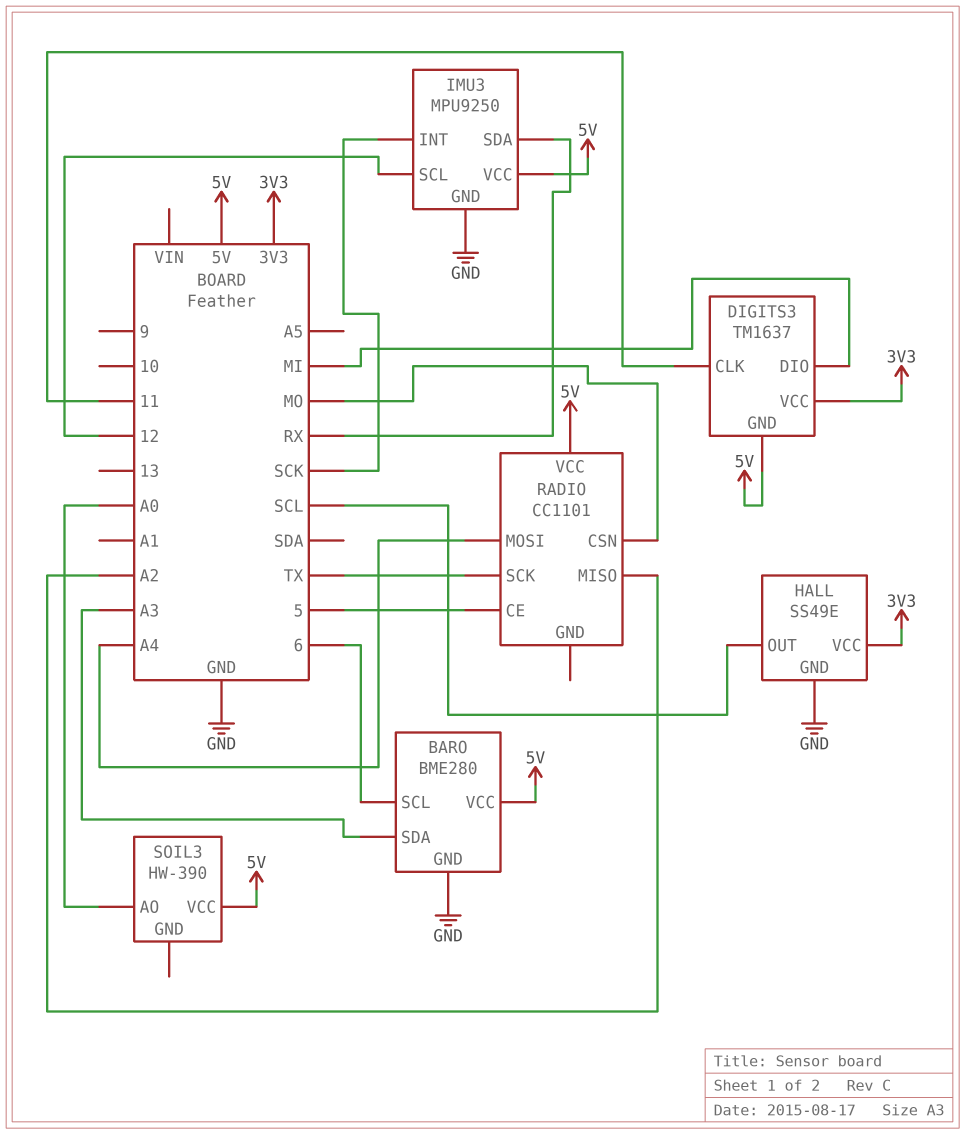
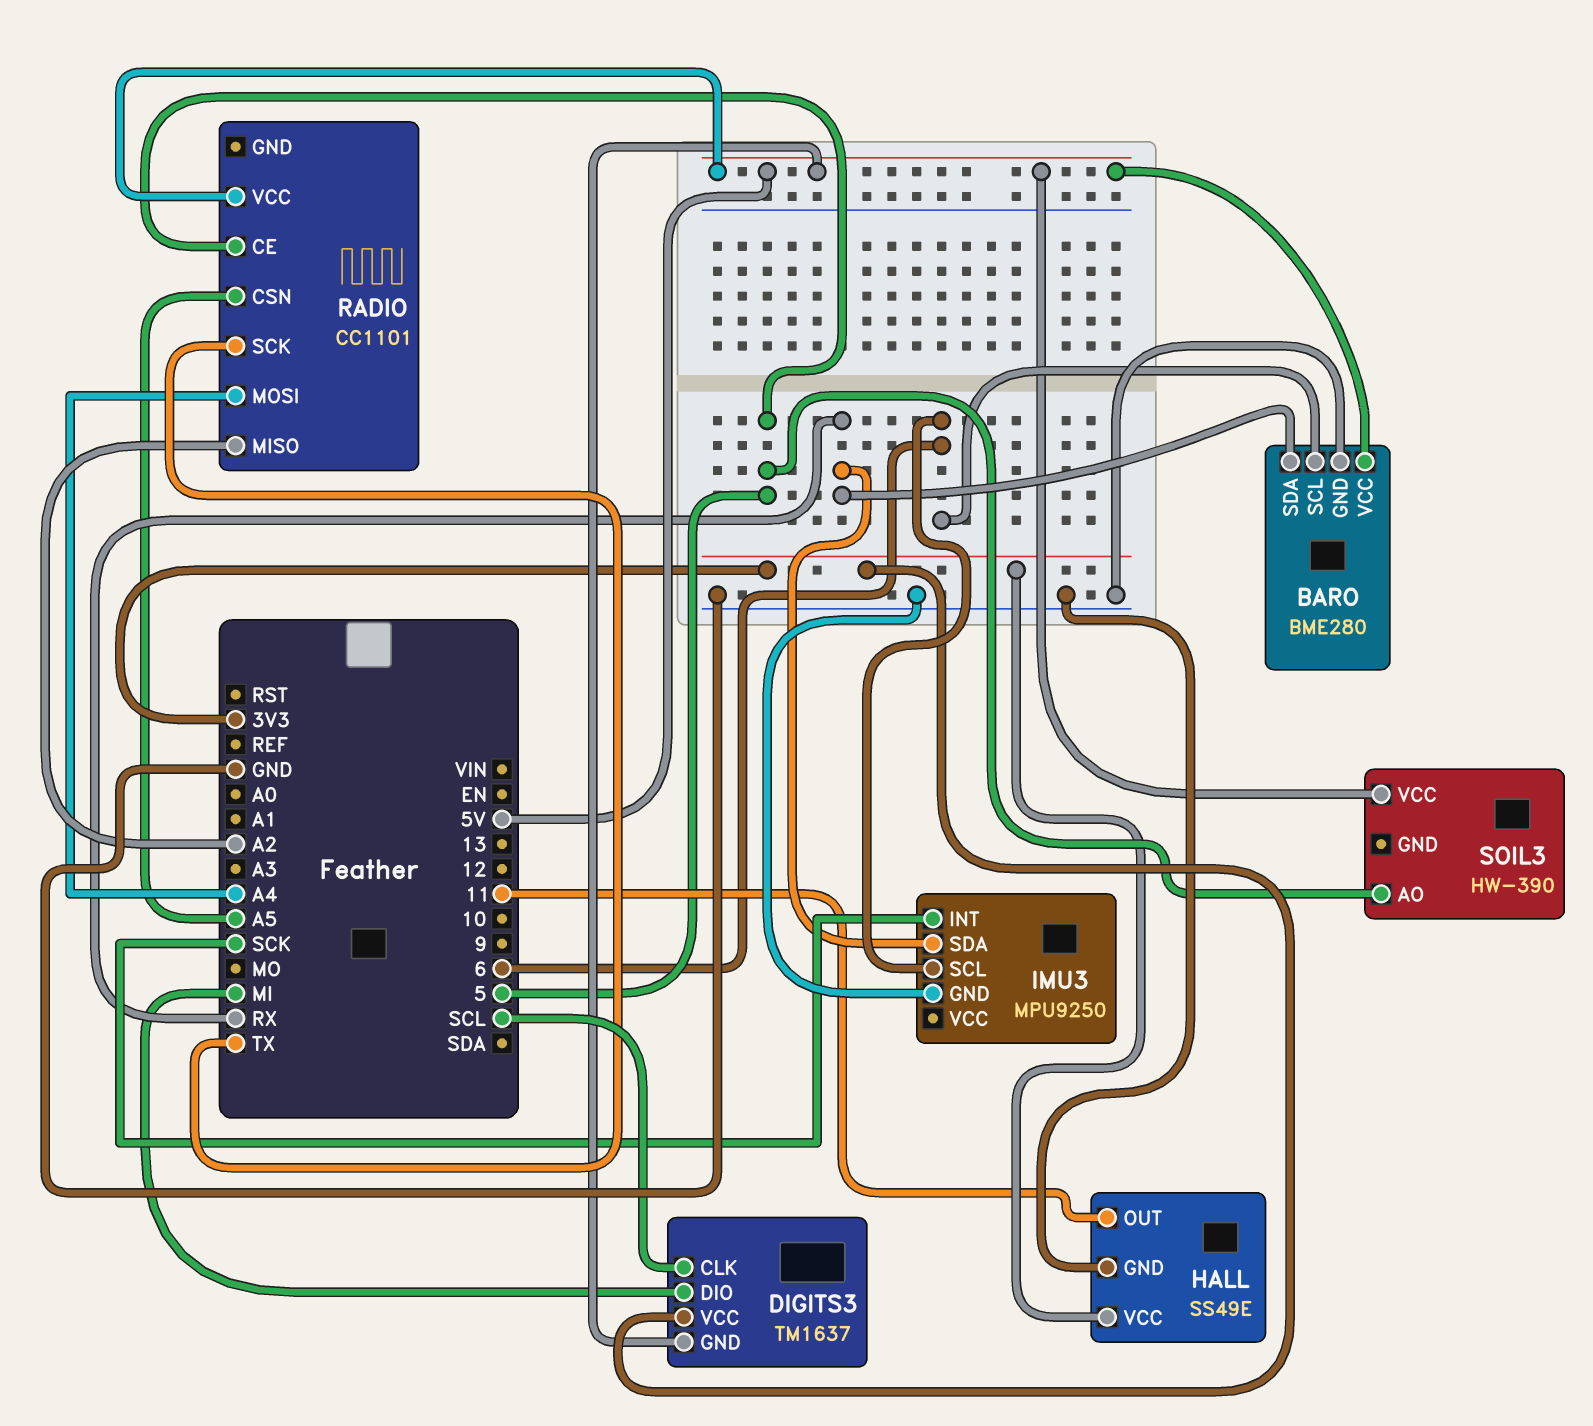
BARO pin SDA: A3 -> RX
DIGITS3 pin CLK: 11 -> SCL
HALL pin OUT: SCL -> 11
IMU3 pin SCL: 12 -> 6
IMU3 pin VCC: 5V -> none
RADIO pin CSN: MO -> A5
SOIL3 pin AO: A0 -> 5

